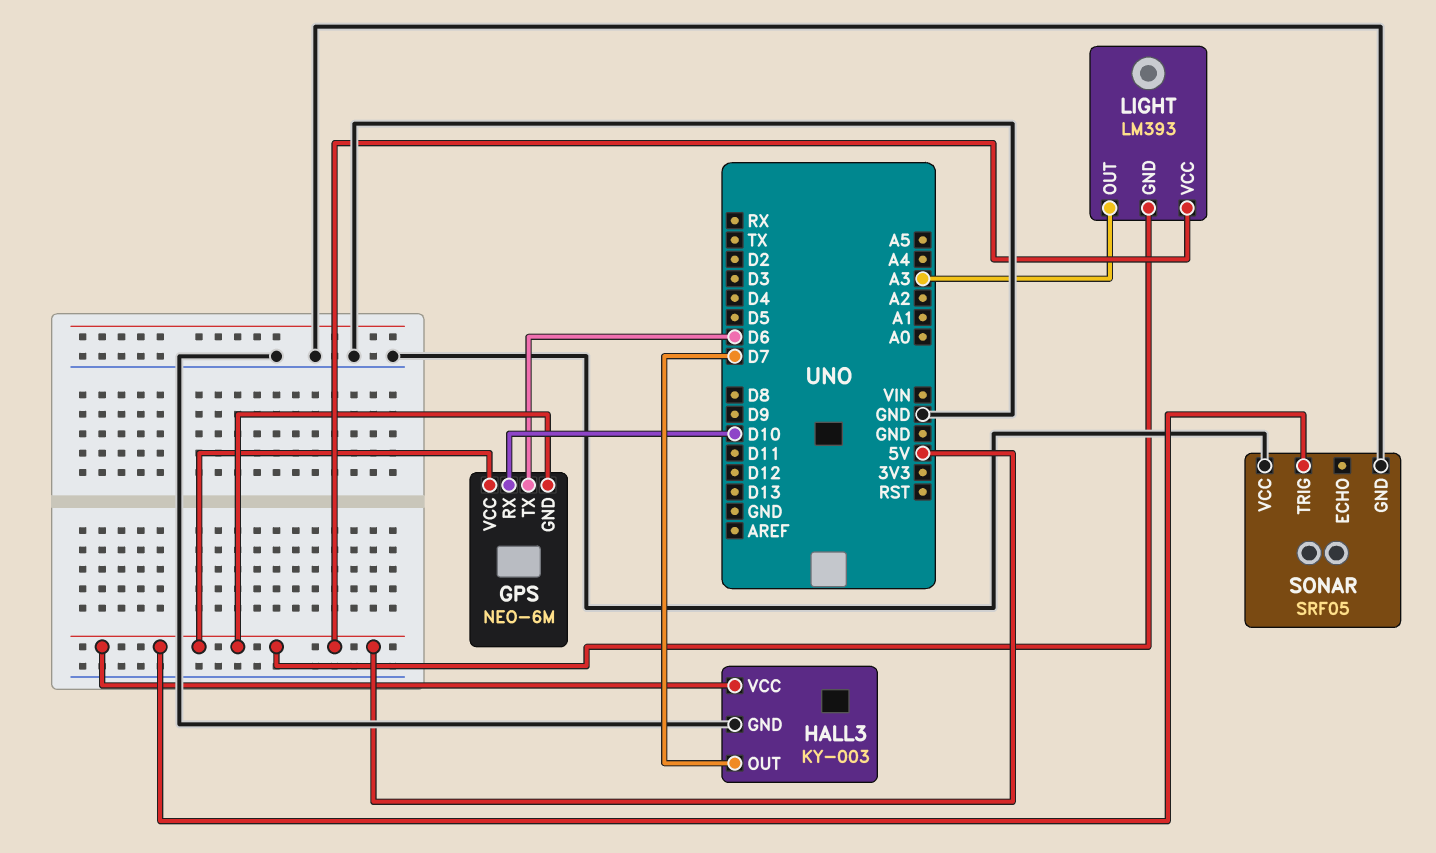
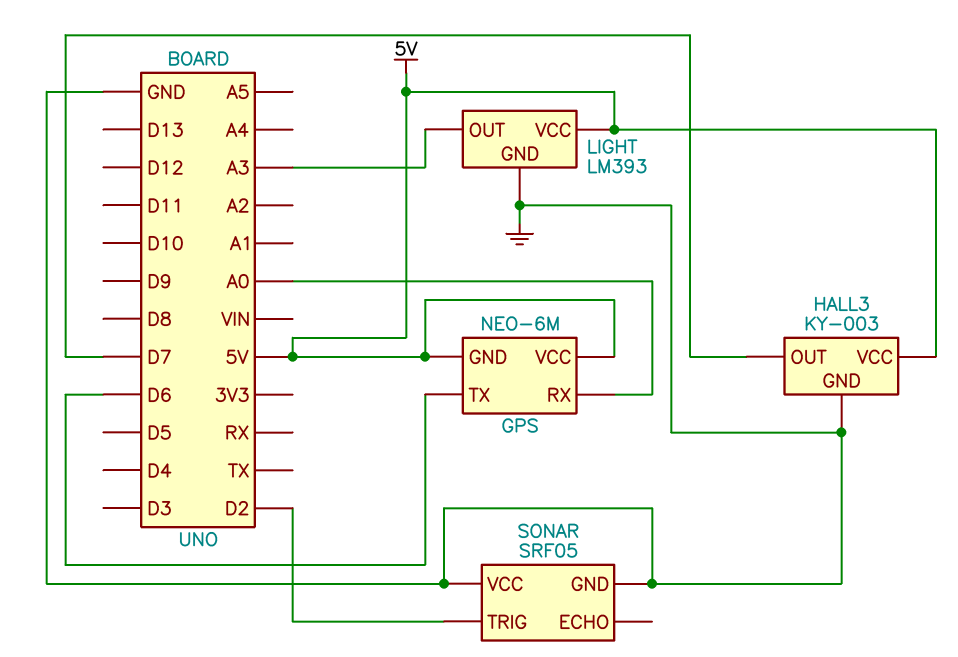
GPS pin RX: D10 -> A0
LIGHT pin GND: 5V -> GND
SONAR pin TRIG: 5V -> D2

